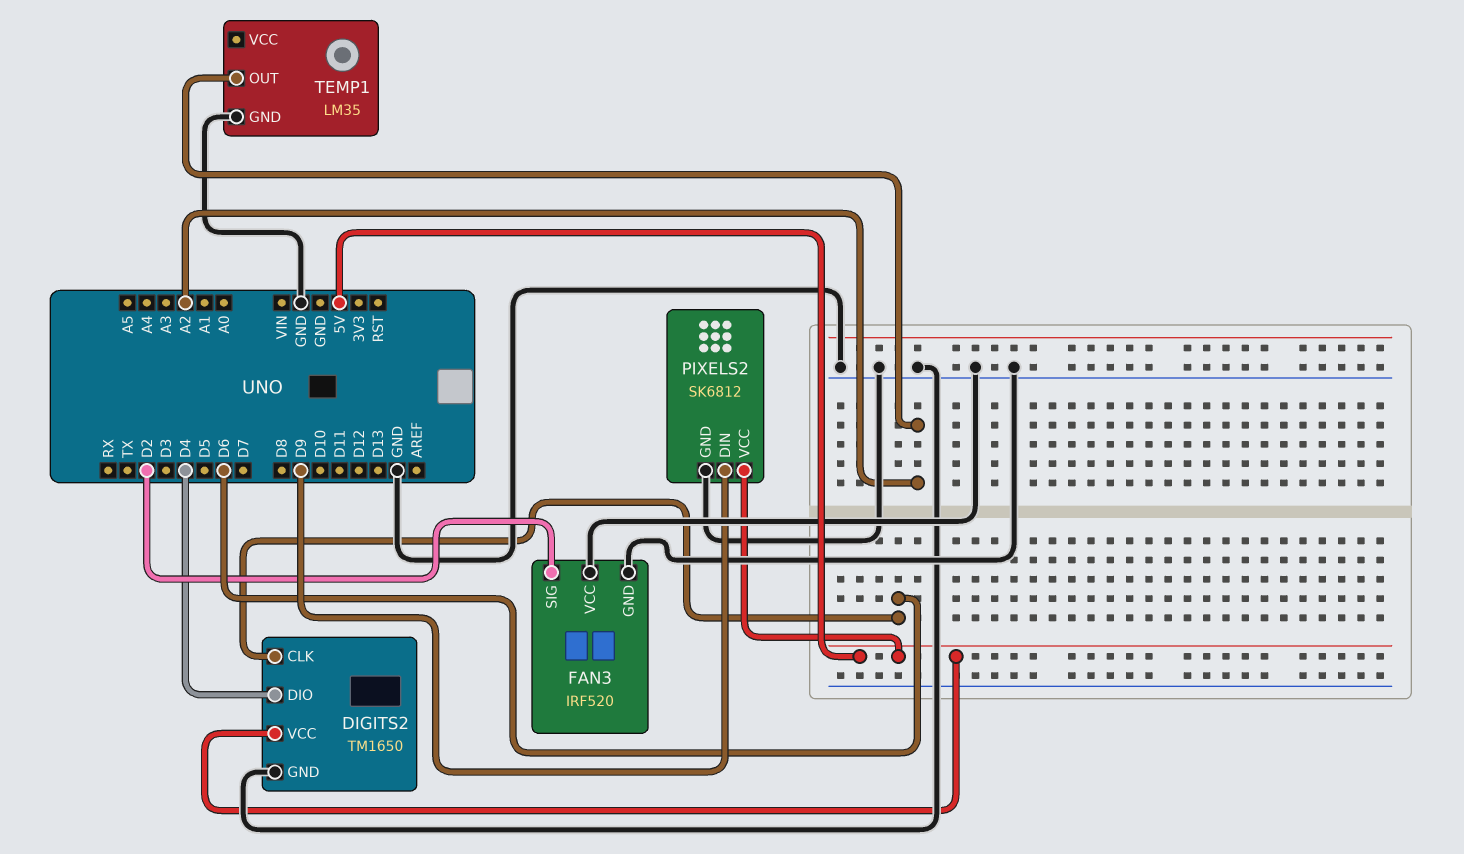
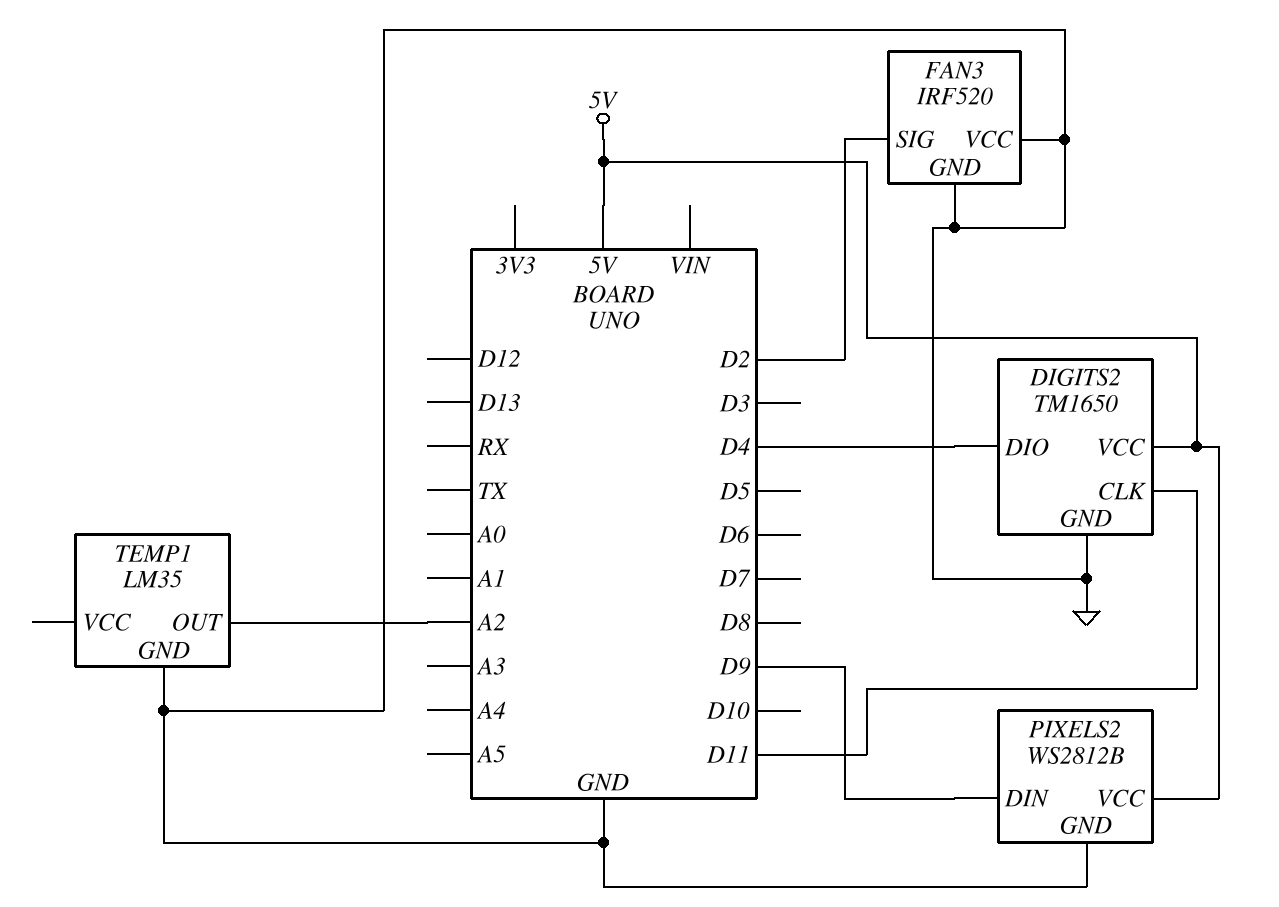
DIGITS2 pin CLK: D6 -> D11
PIXELS2: SK6812 -> WS2812B

